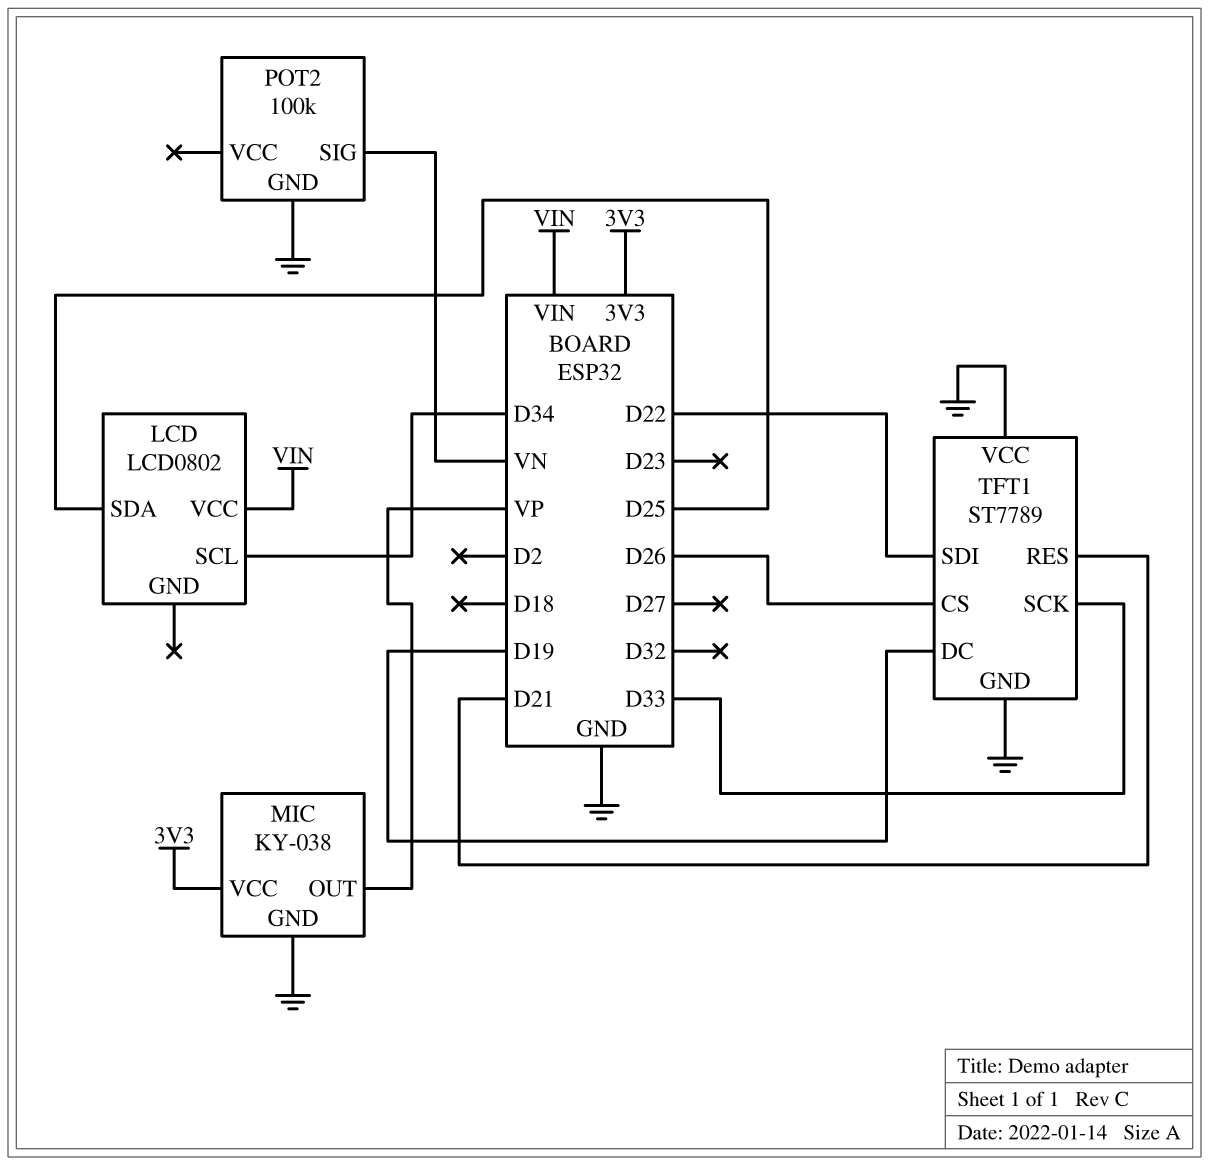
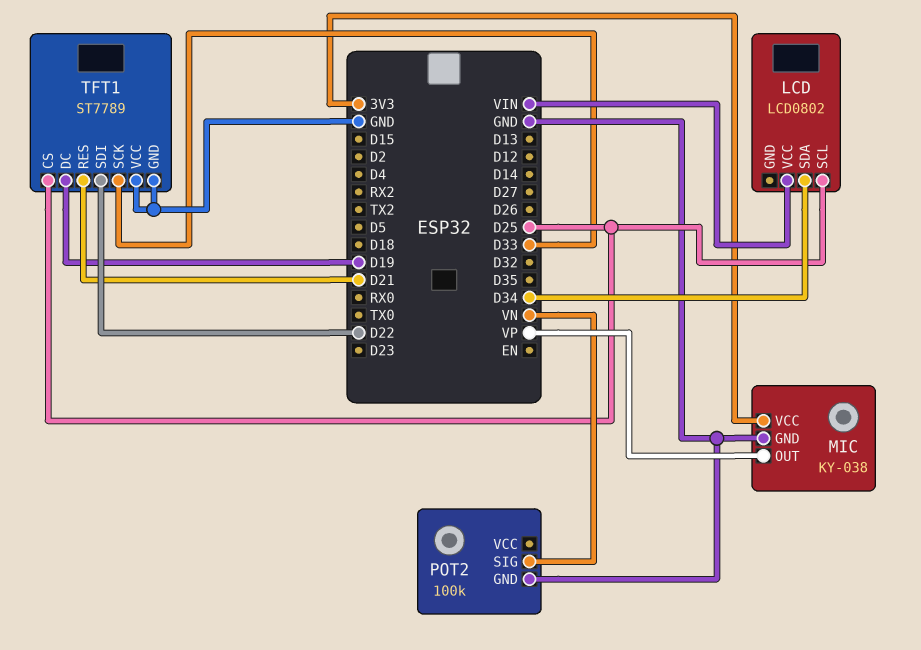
LCD pin SCL: D34 -> D25
LCD pin SDA: D25 -> D34
TFT1 pin CS: D26 -> D25

